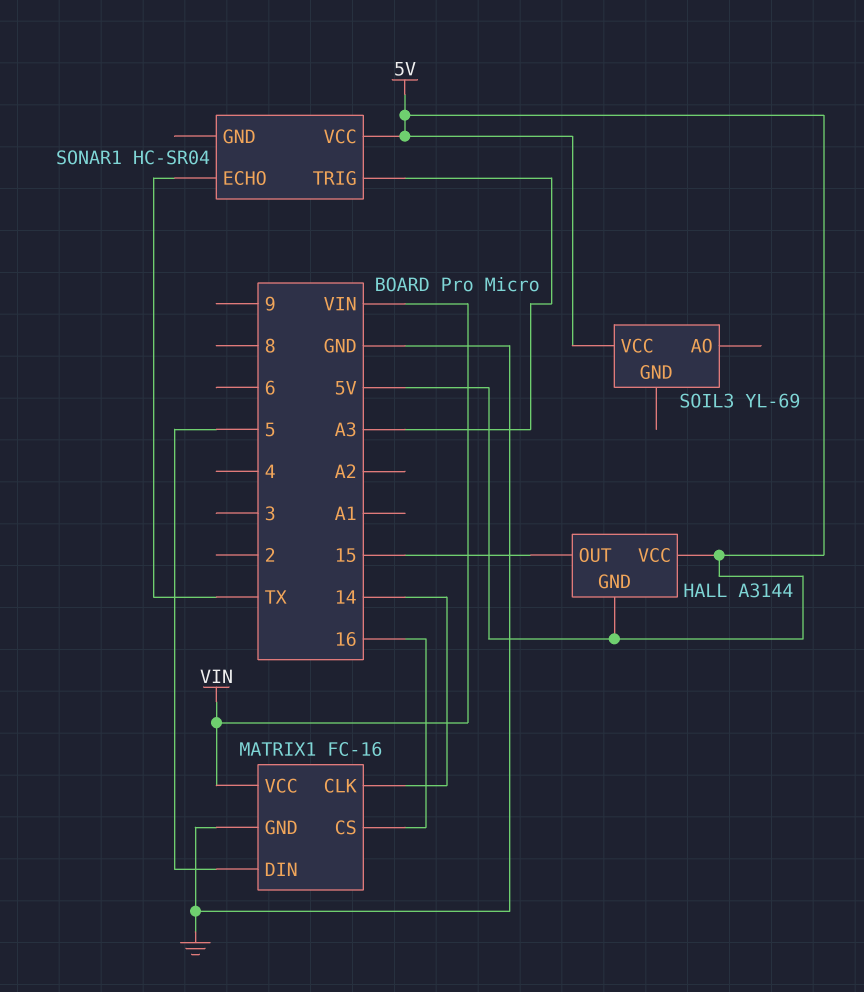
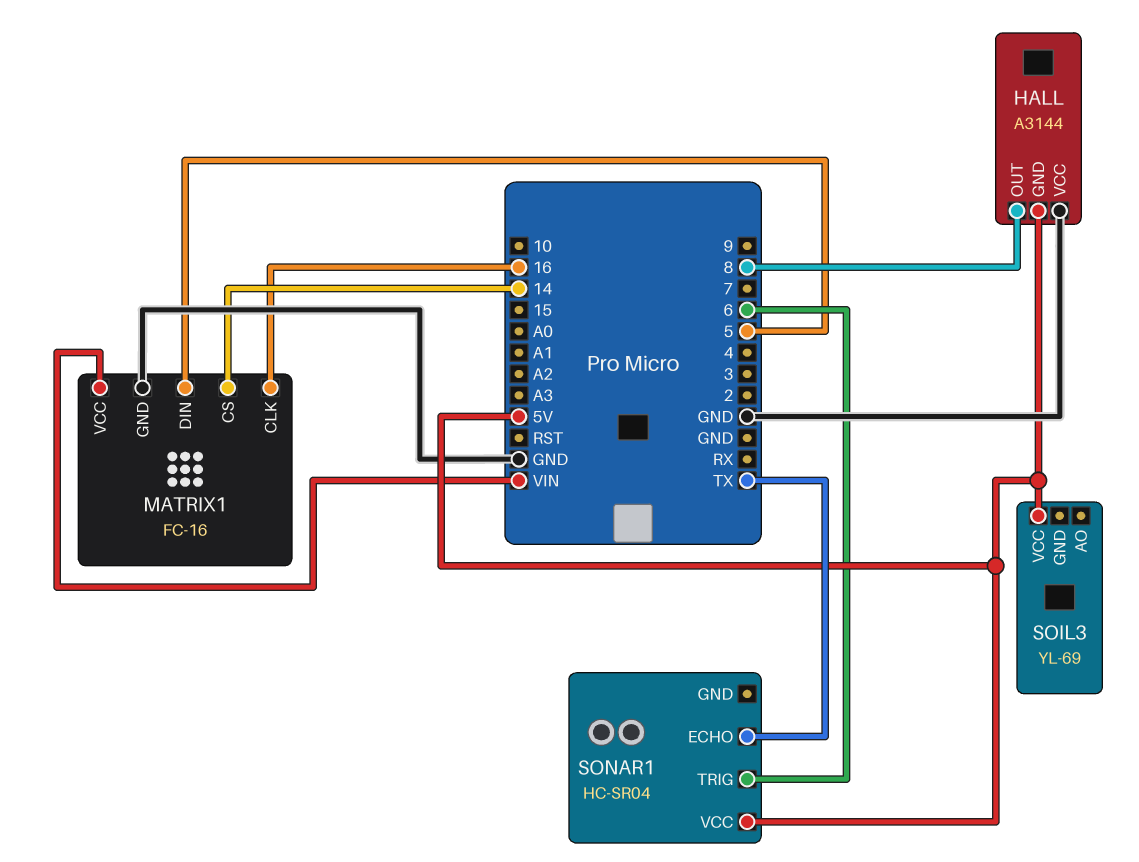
HALL pin OUT: 15 -> 8
HALL pin VCC: 5V -> GND
MATRIX1 pin CLK: 14 -> 16
MATRIX1 pin CS: 16 -> 14
SONAR1 pin TRIG: A3 -> 6

